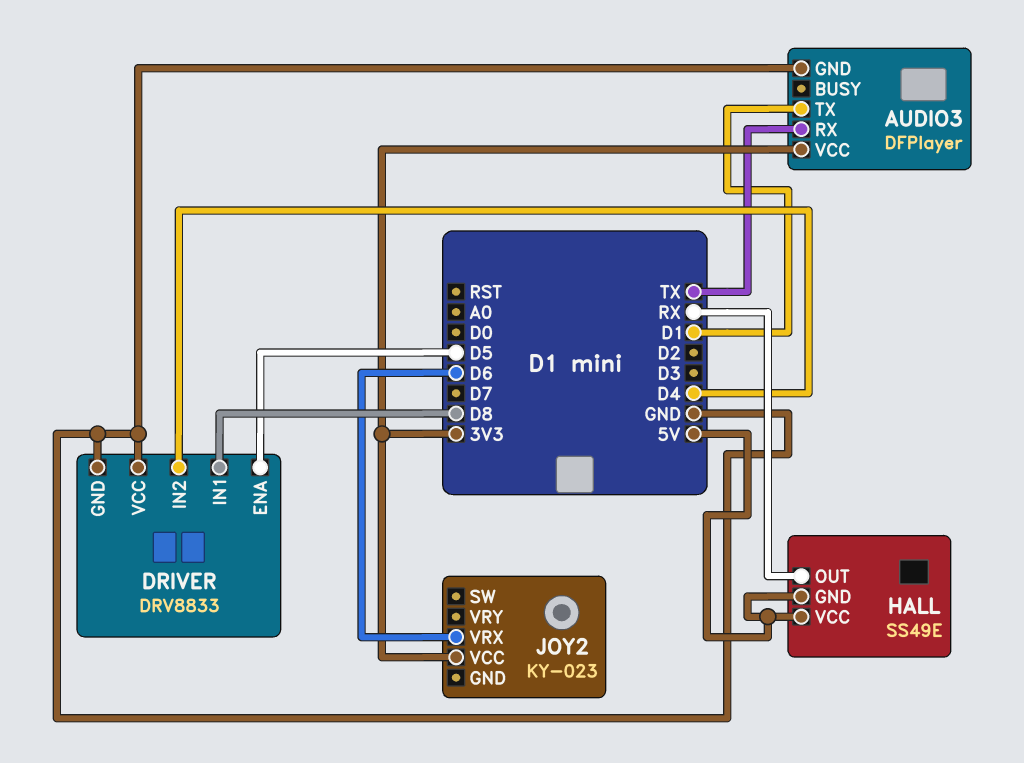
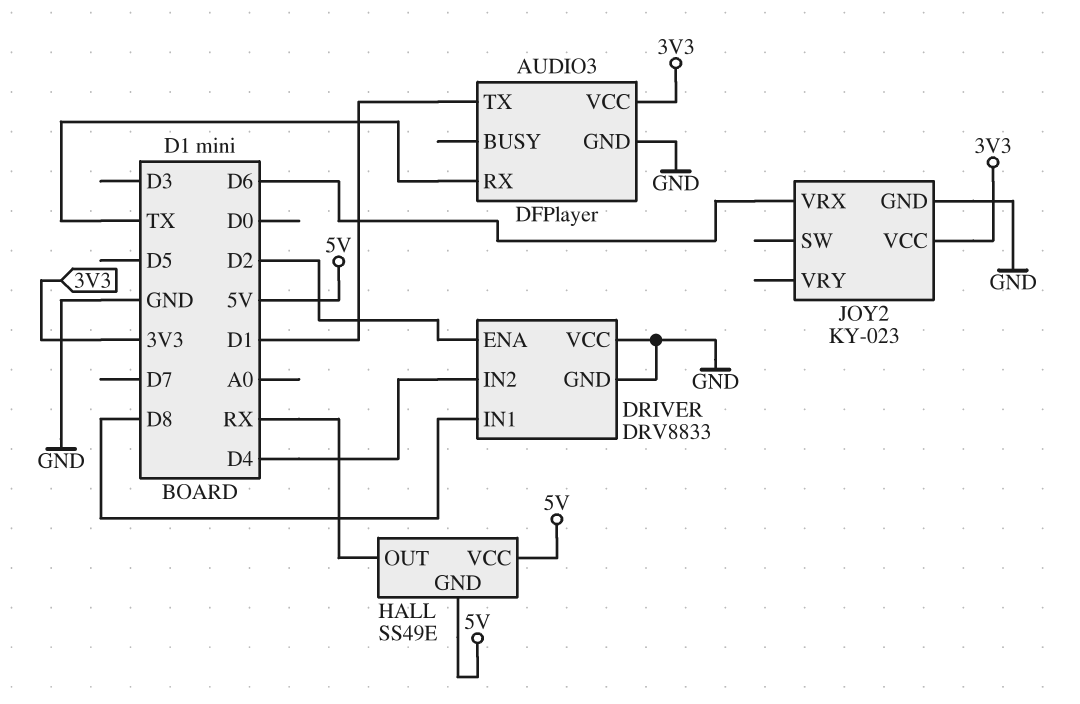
DRIVER pin ENA: D5 -> D2
JOY2 pin GND: none -> GND

